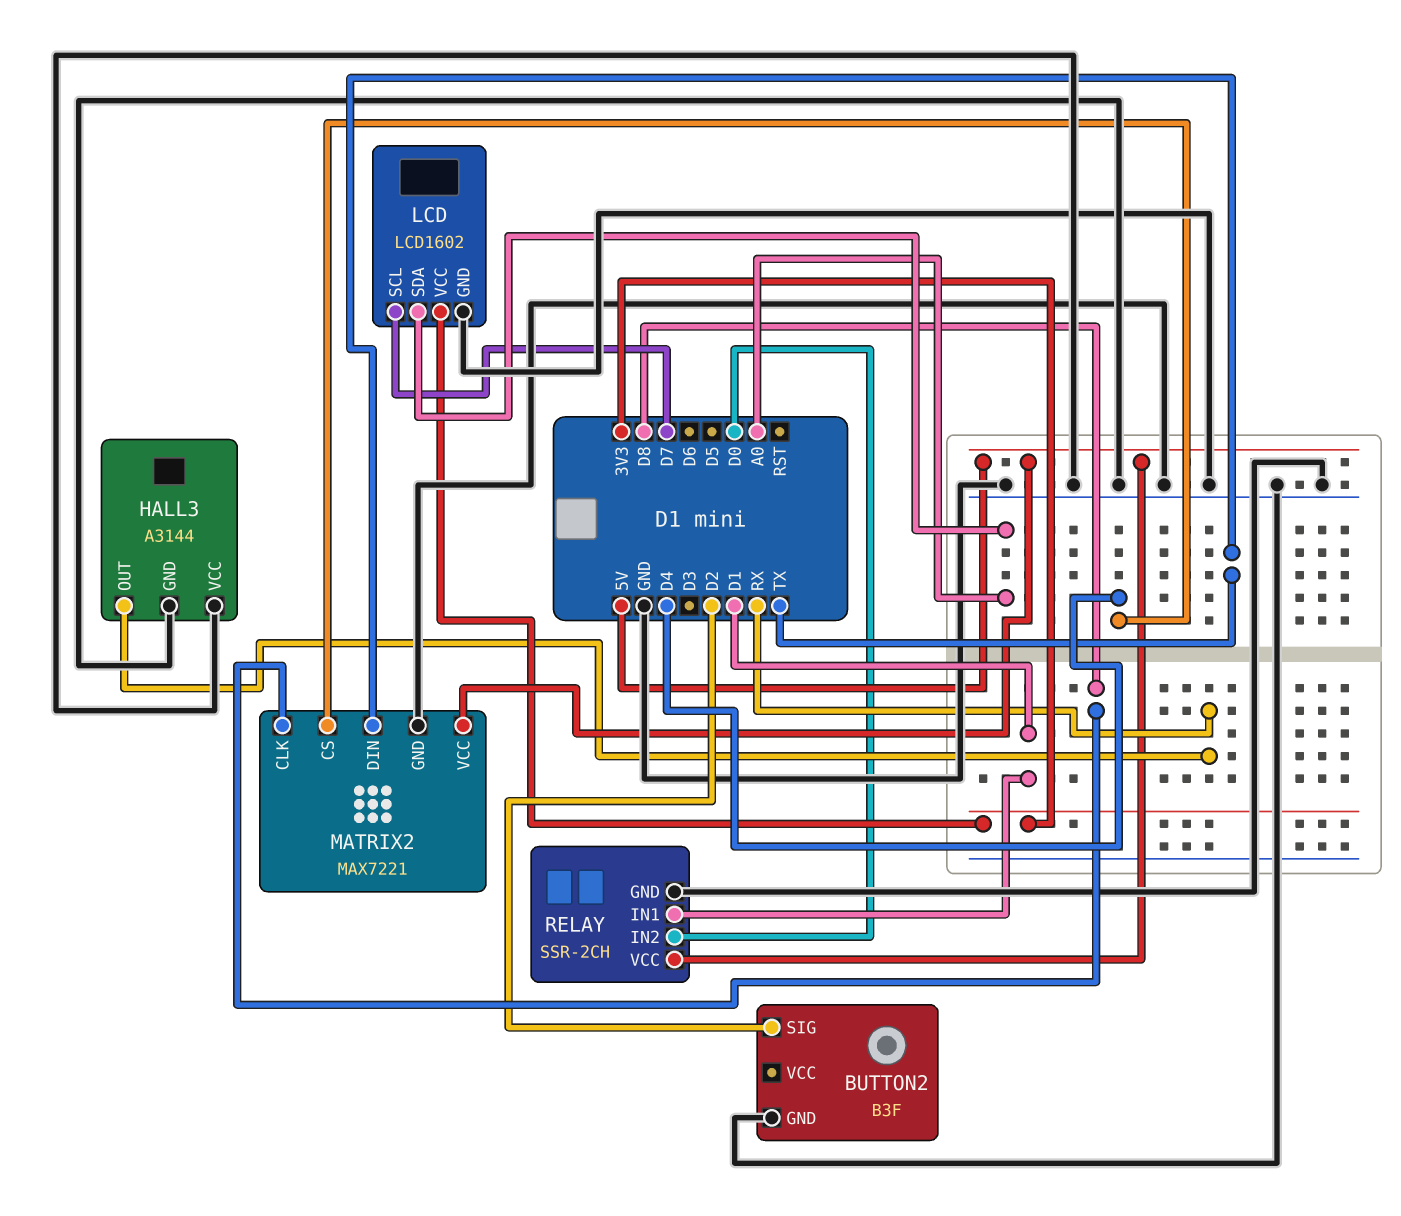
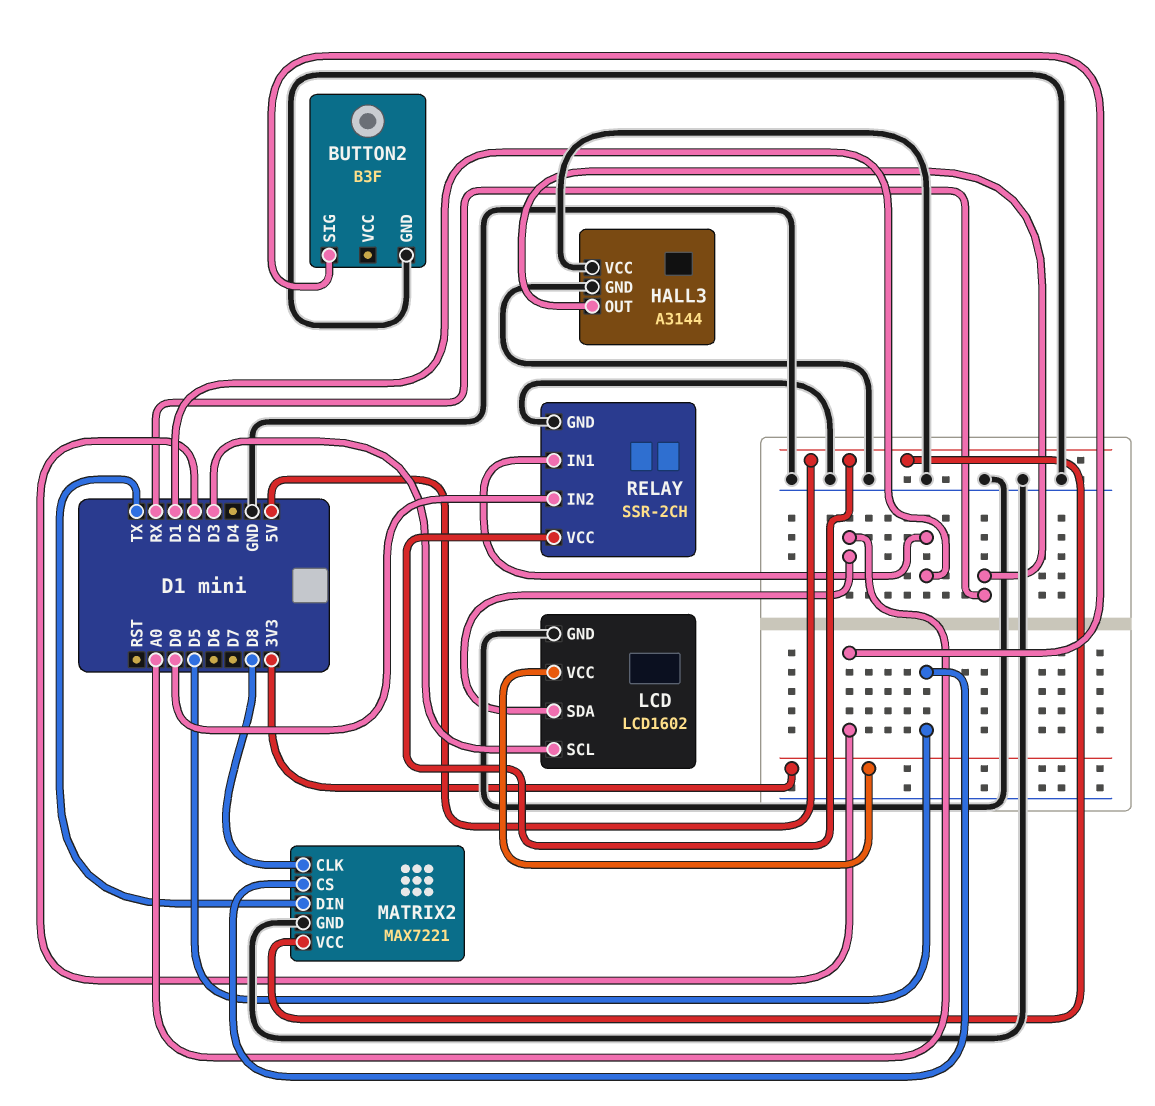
LCD pin SCL: D7 -> D3
MATRIX2 pin CS: D4 -> D5

